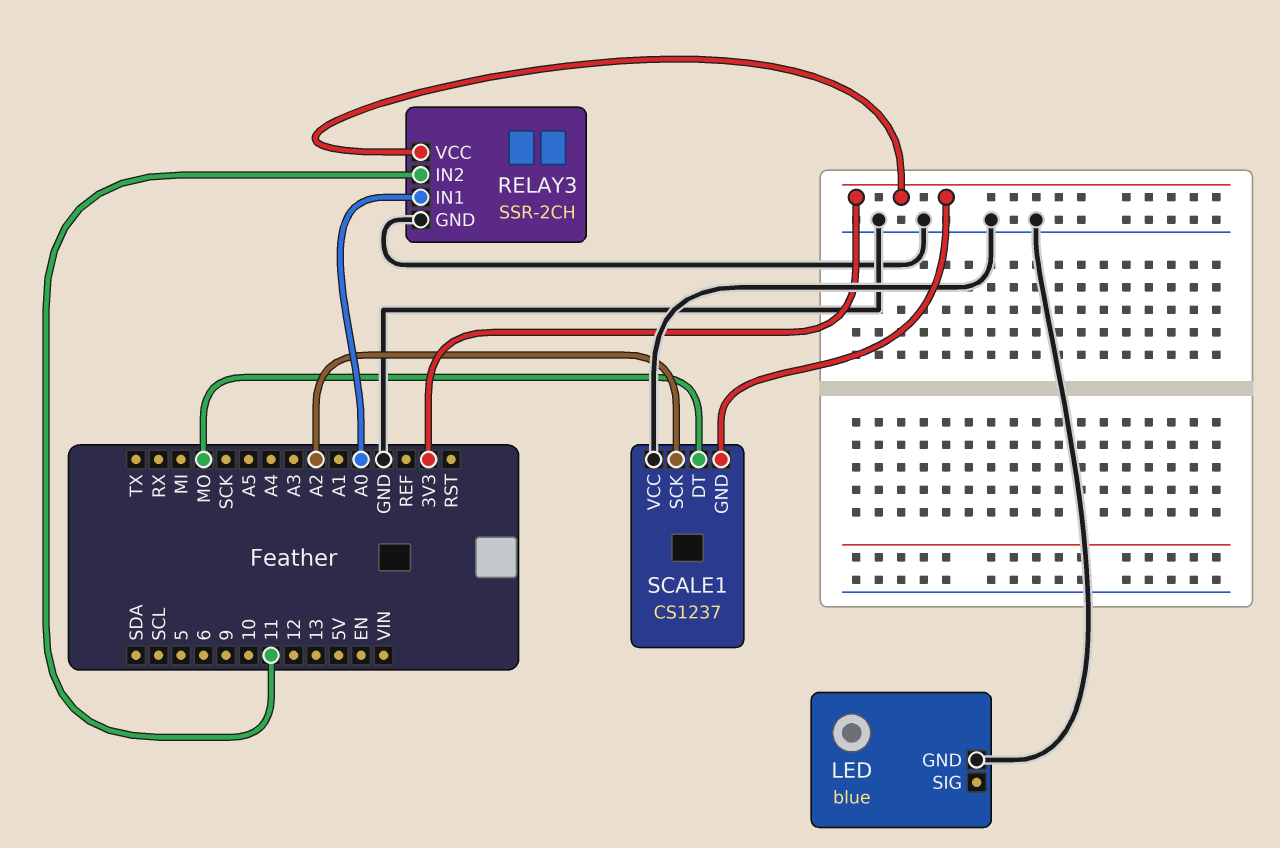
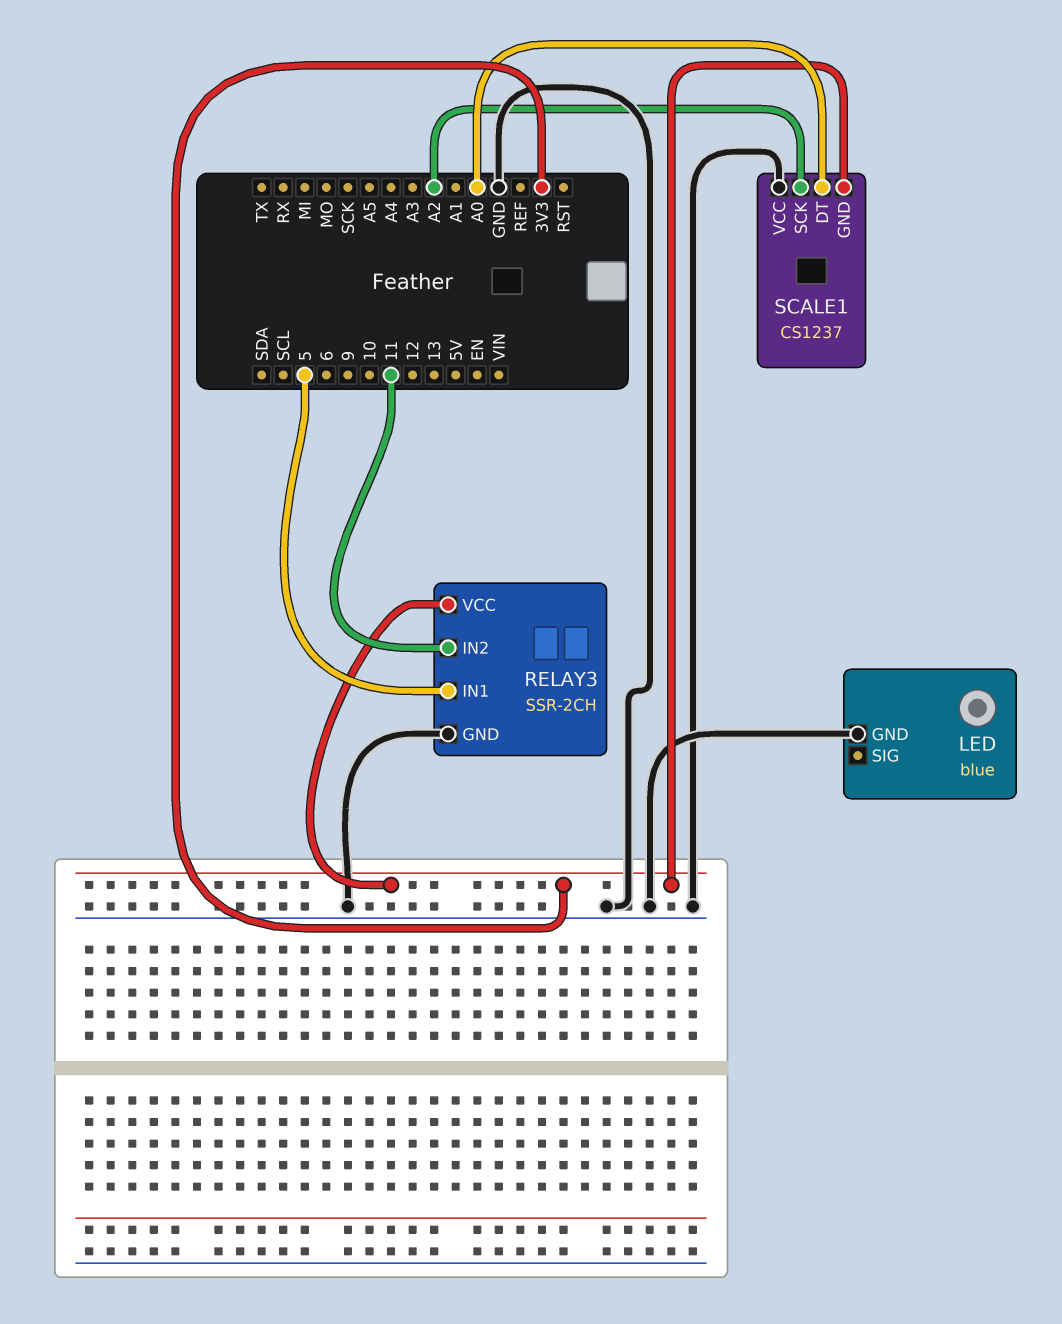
RELAY3 pin IN1: A0 -> 5
SCALE1 pin DT: MO -> A0

